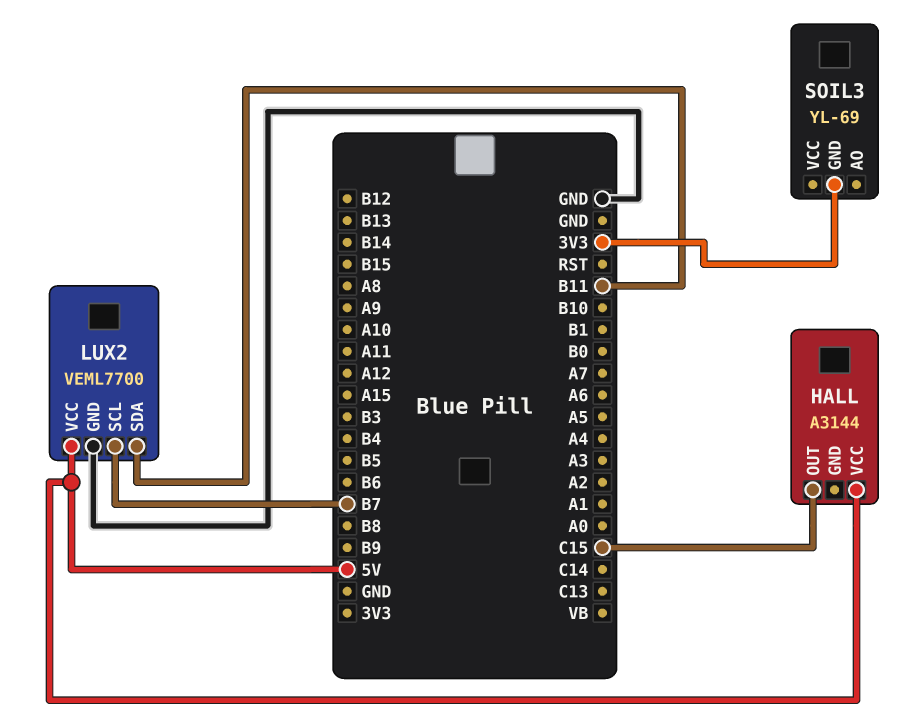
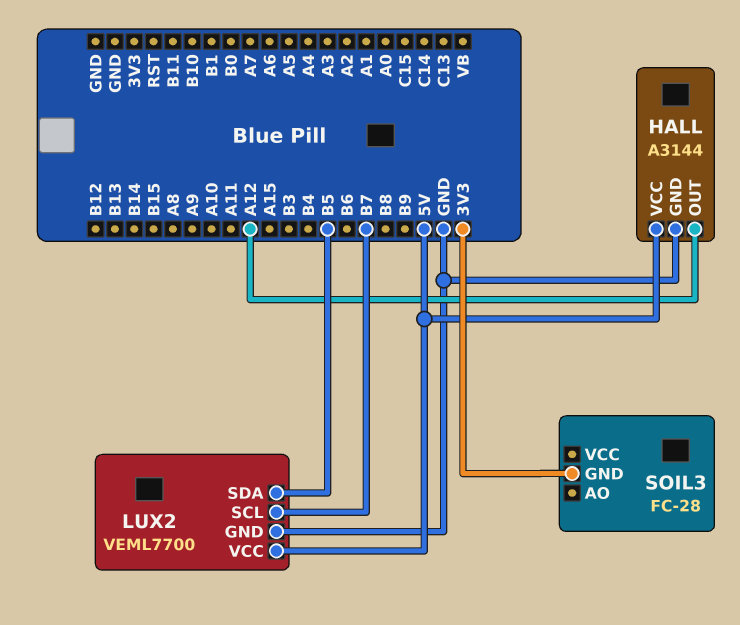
HALL pin GND: none -> GND
HALL pin OUT: C15 -> A12
LUX2 pin SDA: B11 -> B5
SOIL3: YL-69 -> FC-28

